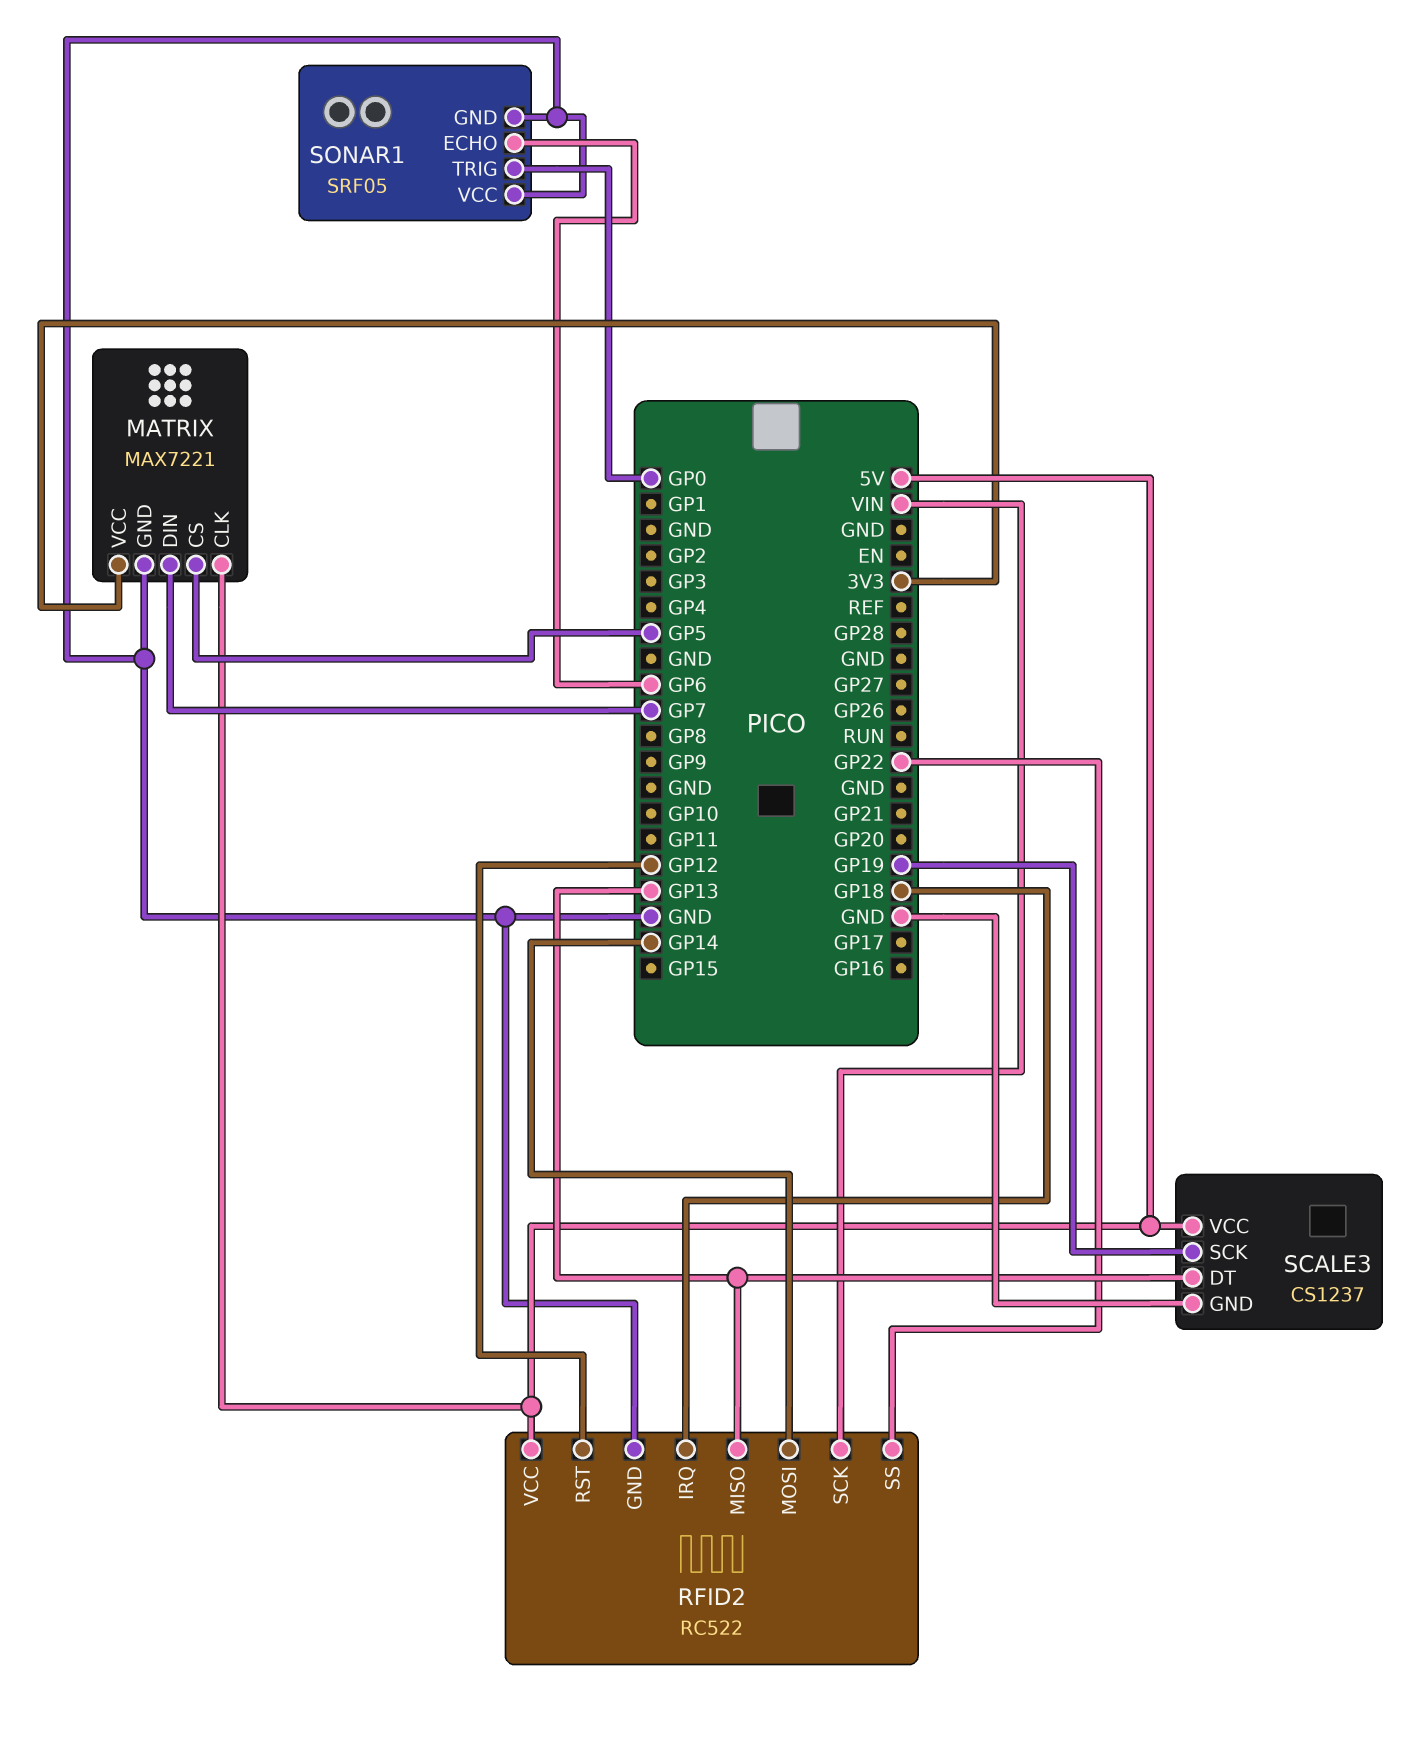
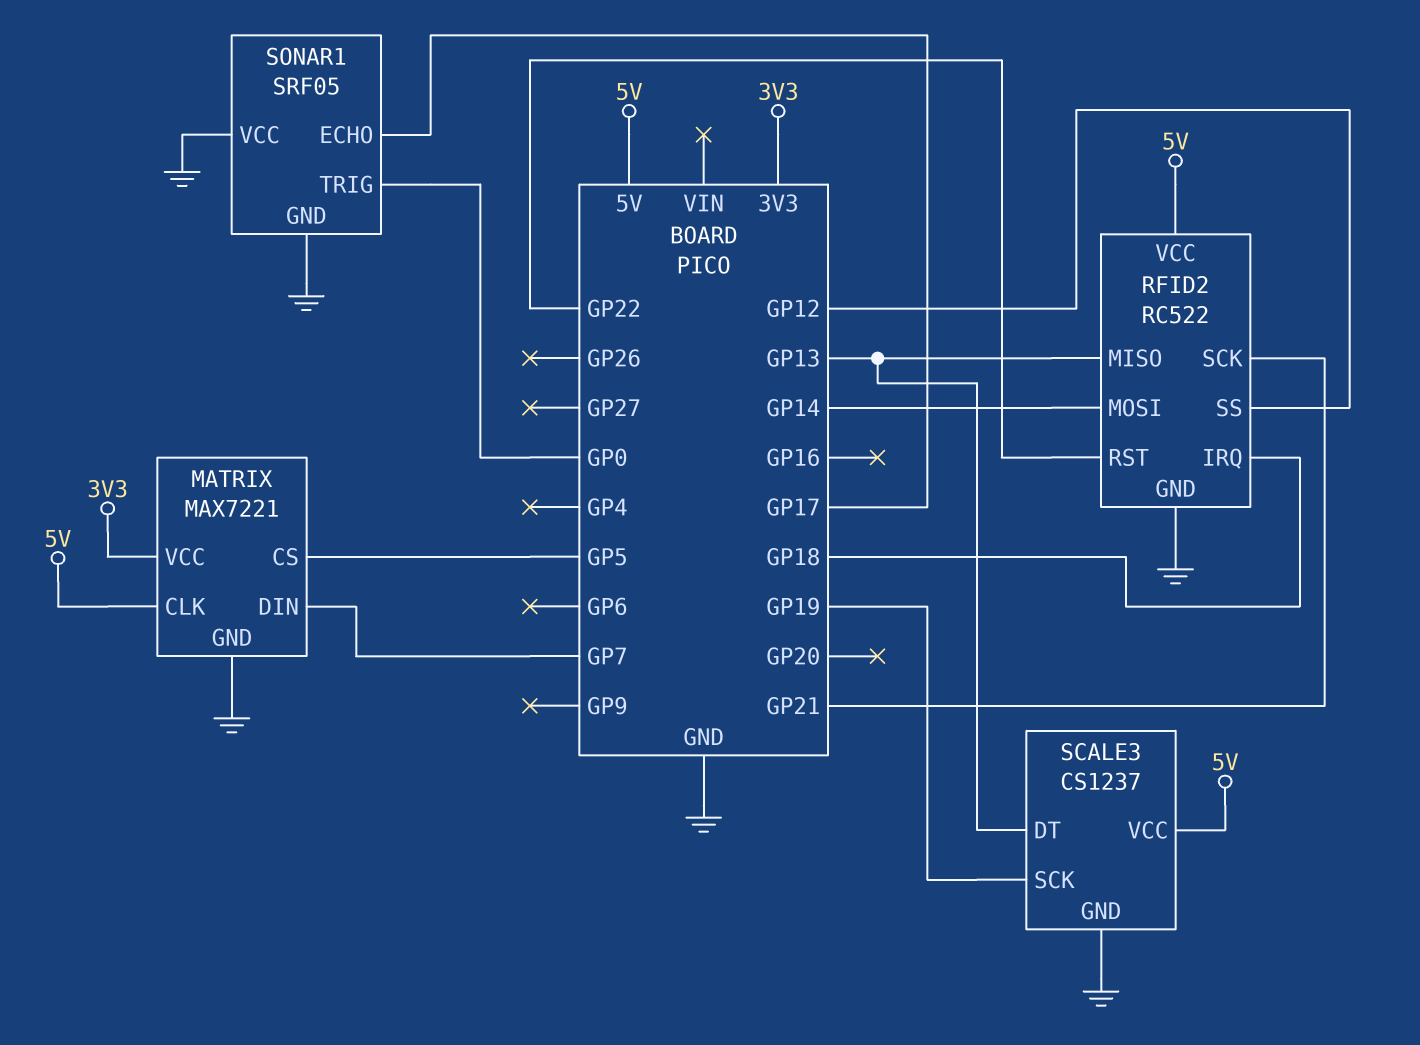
RFID2 pin RST: GP12 -> GP22
RFID2 pin SCK: VIN -> GP21
RFID2 pin SS: GP22 -> GP12
SONAR1 pin ECHO: GP6 -> GP17

